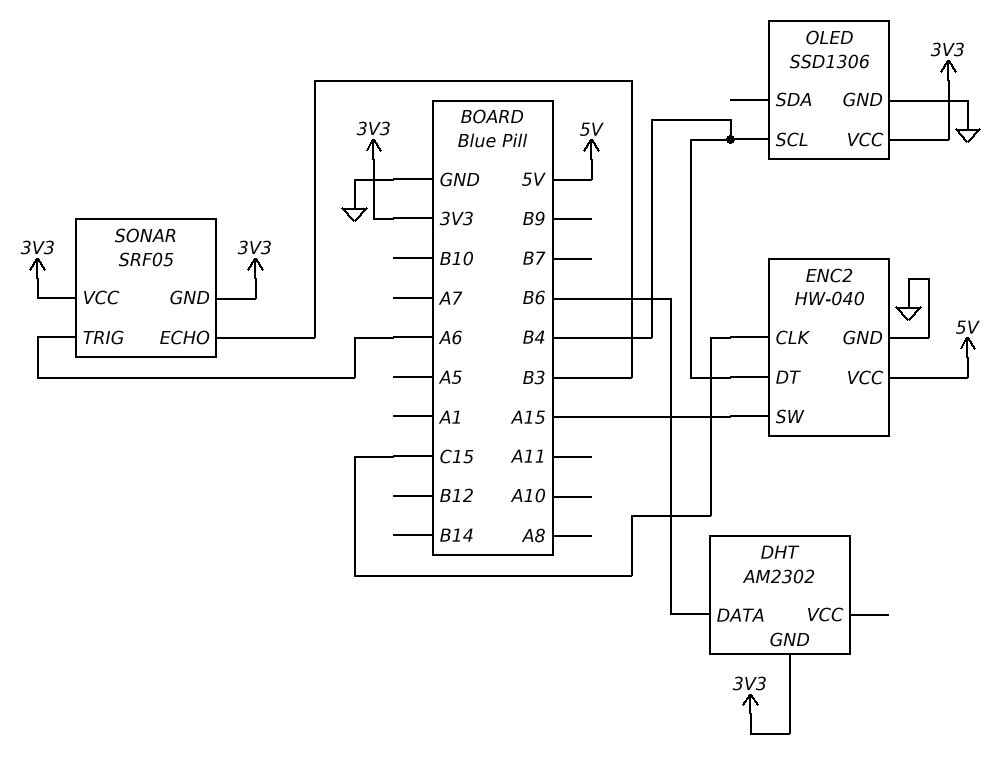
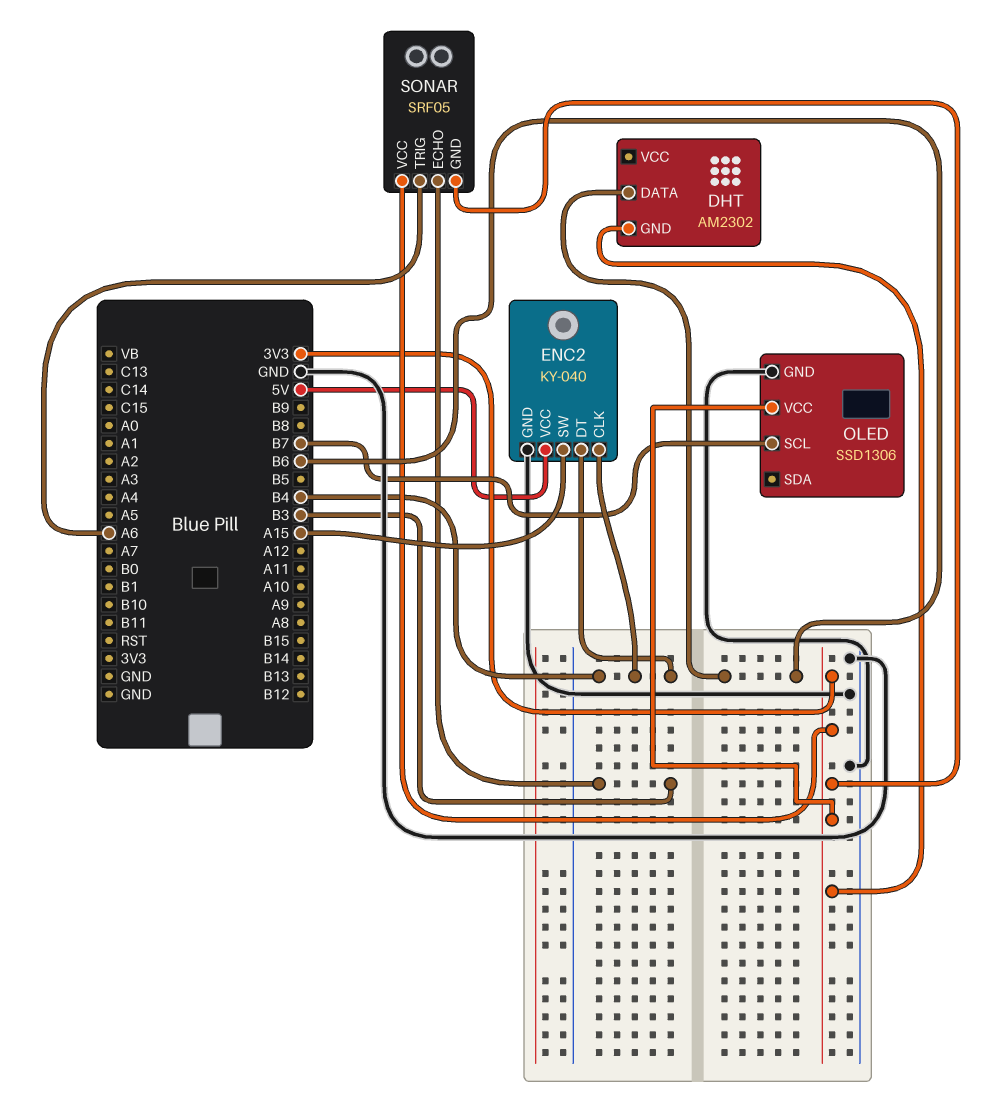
ENC2: HW-040 -> KY-040
ENC2 pin CLK: C15 -> B4
OLED pin SCL: B4 -> B7

